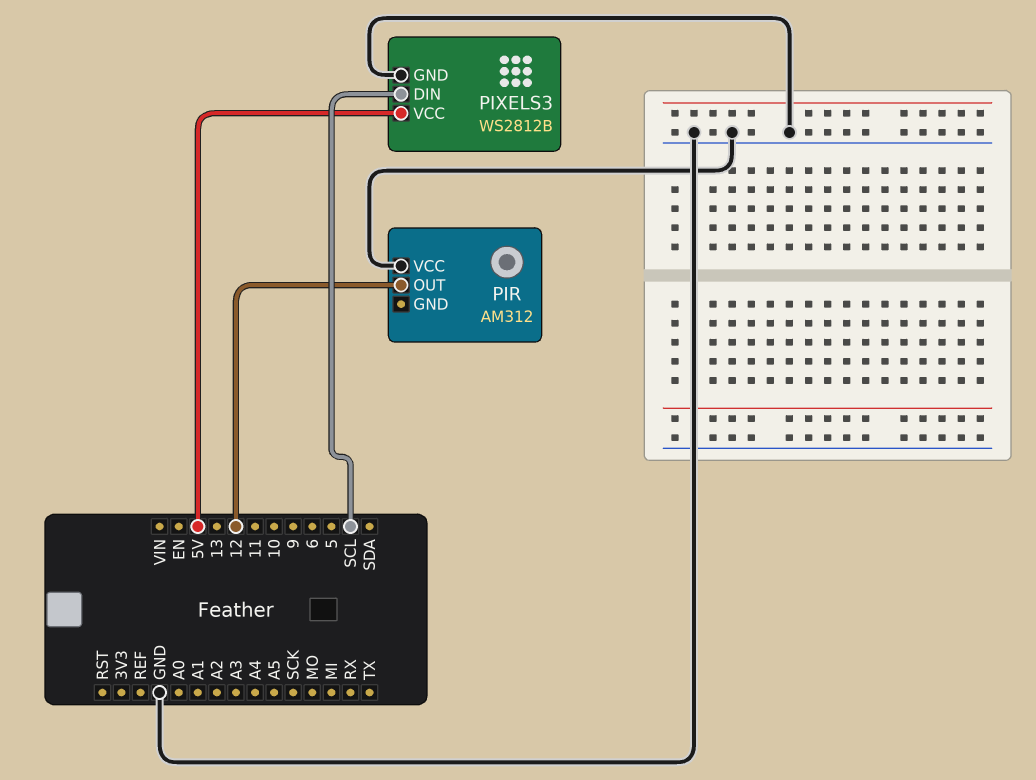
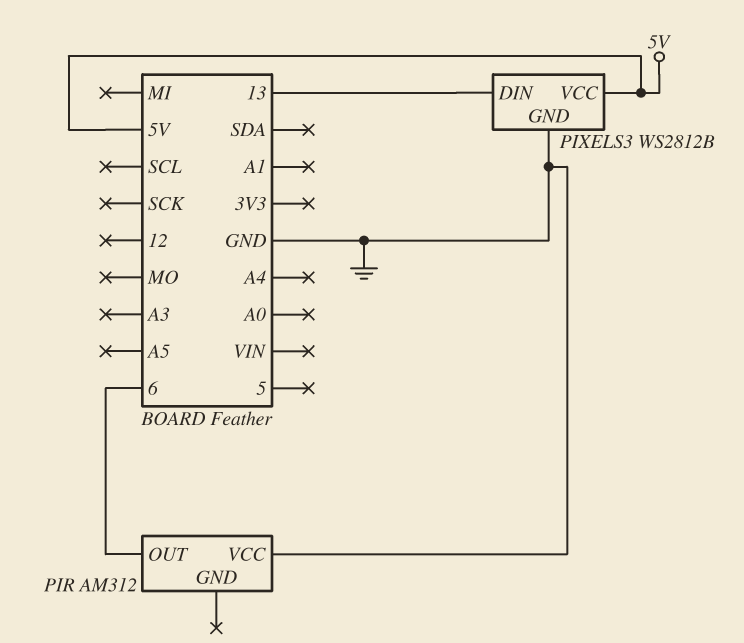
PIR pin OUT: 12 -> 6
PIXELS3 pin DIN: SCL -> 13

